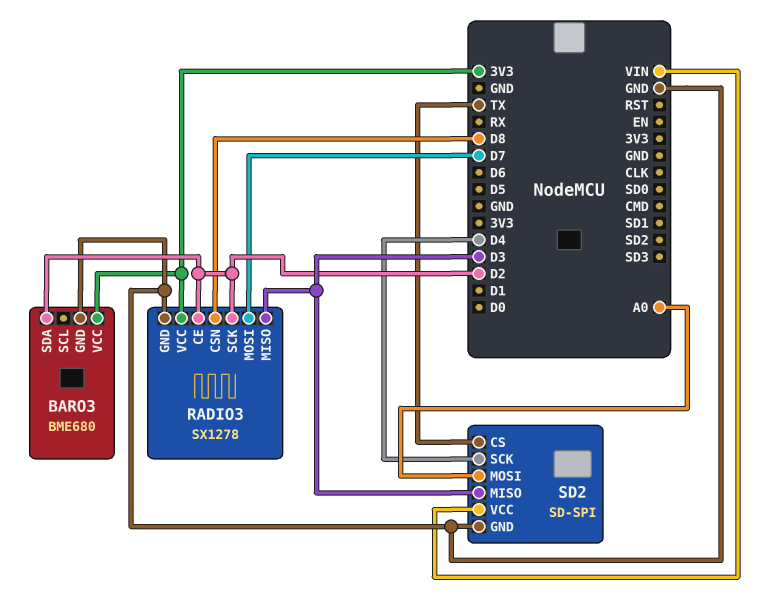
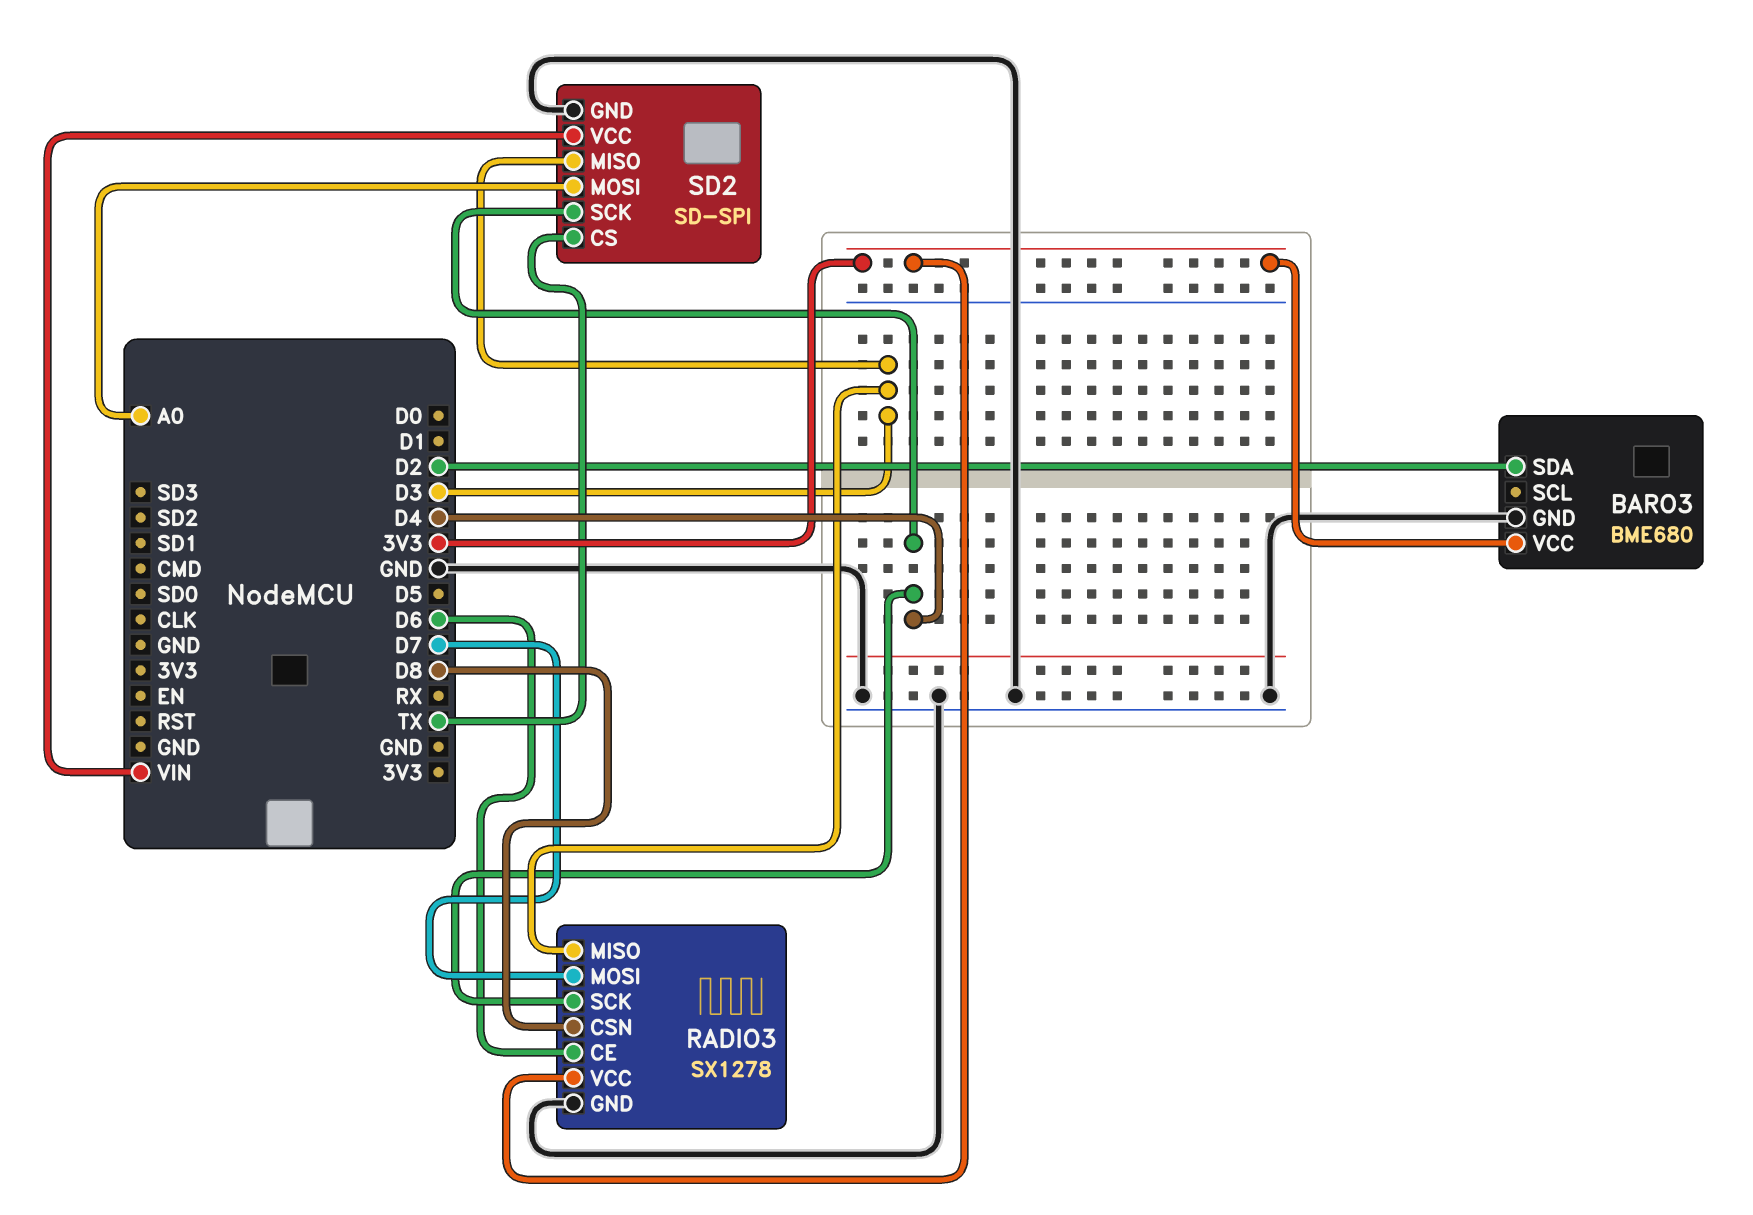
RADIO3 pin CE: D2 -> D6
RADIO3 pin SCK: D2 -> D4

